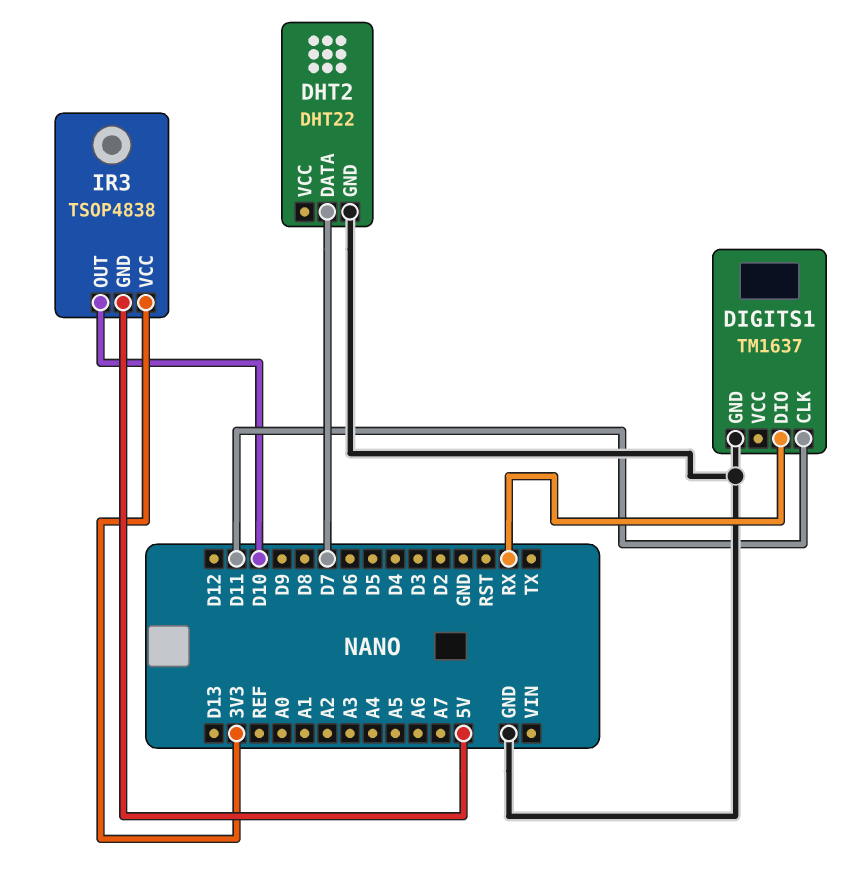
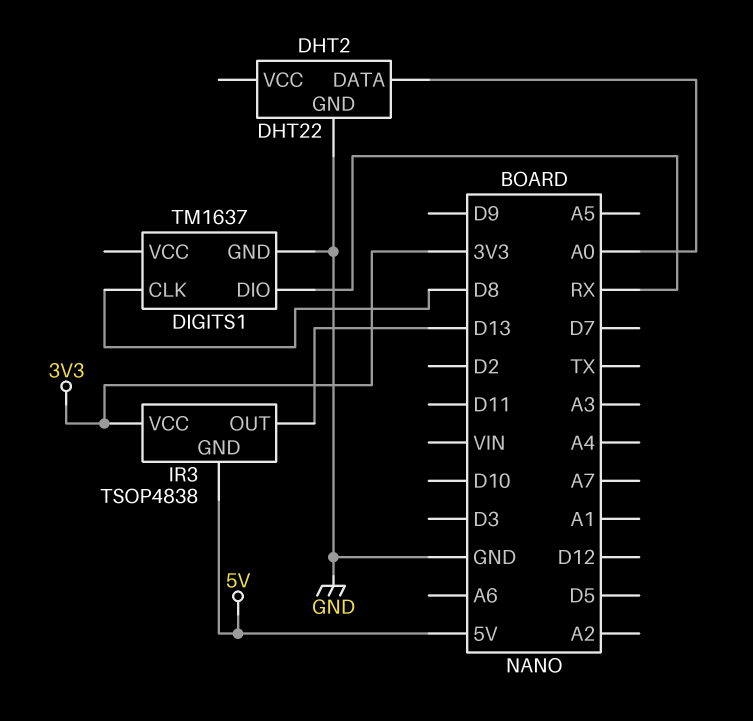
DHT2 pin DATA: D7 -> A0
DIGITS1 pin CLK: D11 -> D8
IR3 pin OUT: D10 -> D13

